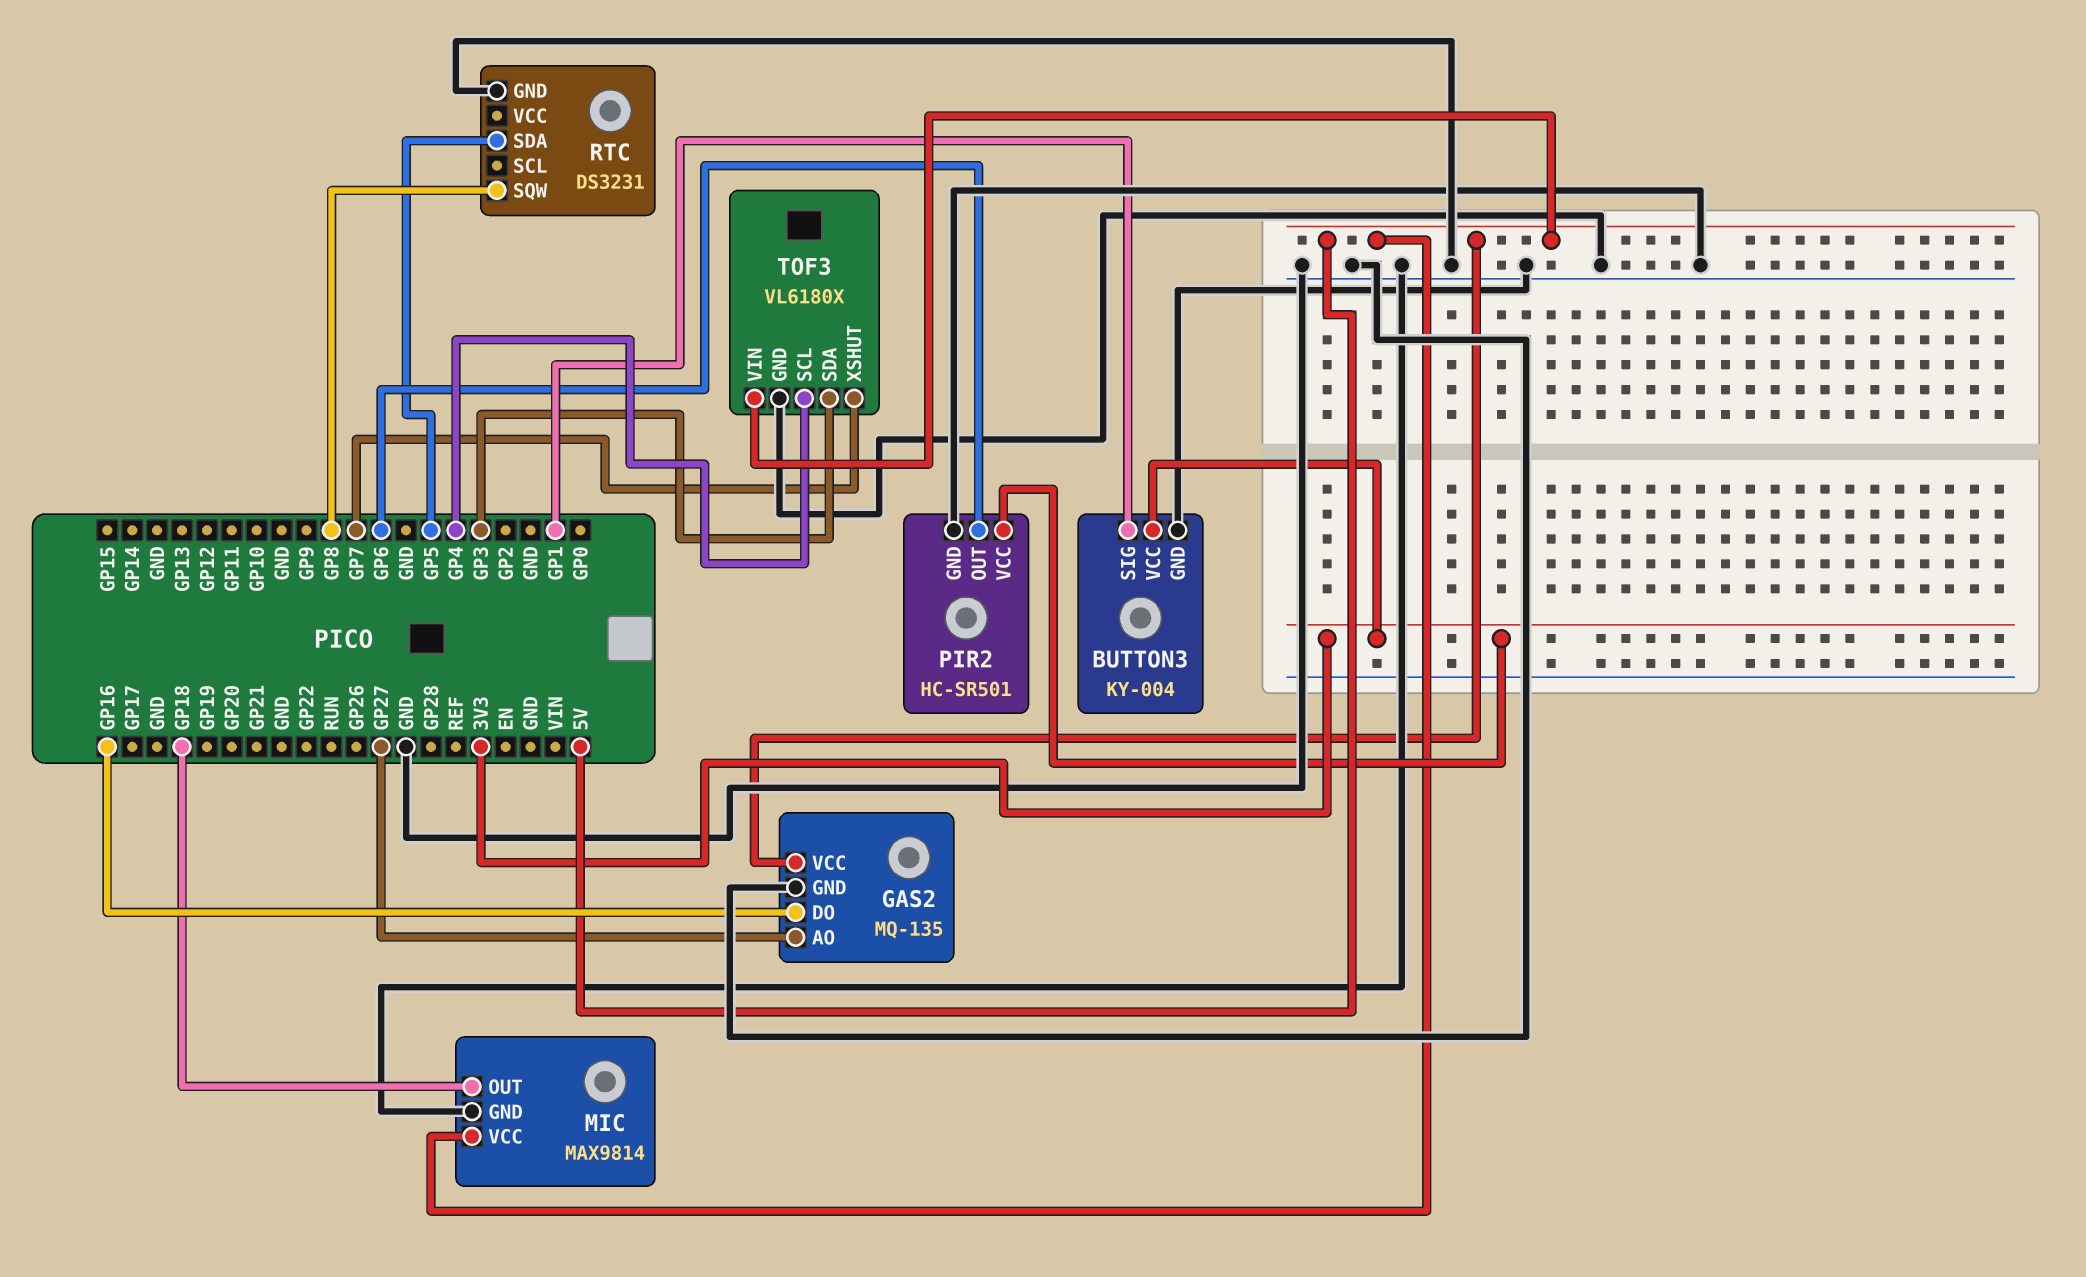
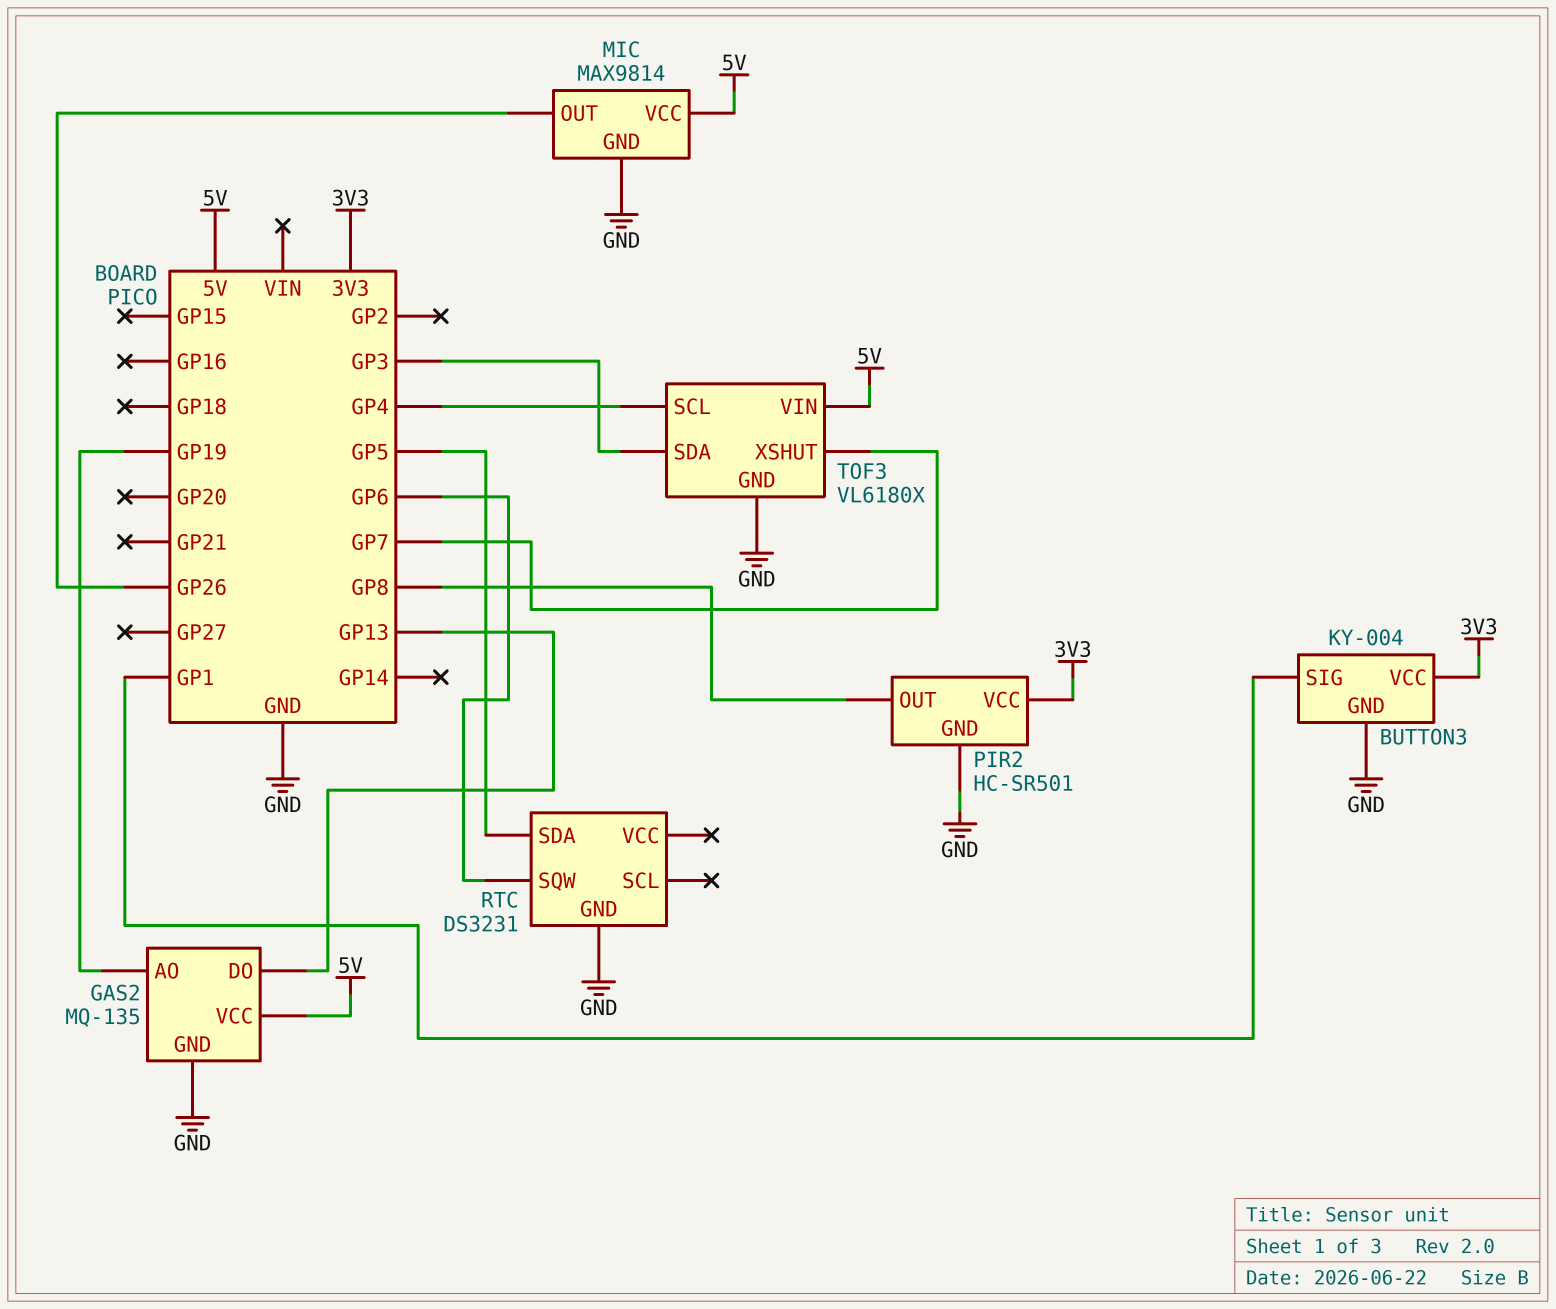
GAS2 pin AO: GP27 -> GP19
GAS2 pin DO: GP16 -> GP13
MIC pin OUT: GP18 -> GP26
PIR2 pin OUT: GP6 -> GP8
RTC pin SQW: GP8 -> GP6

